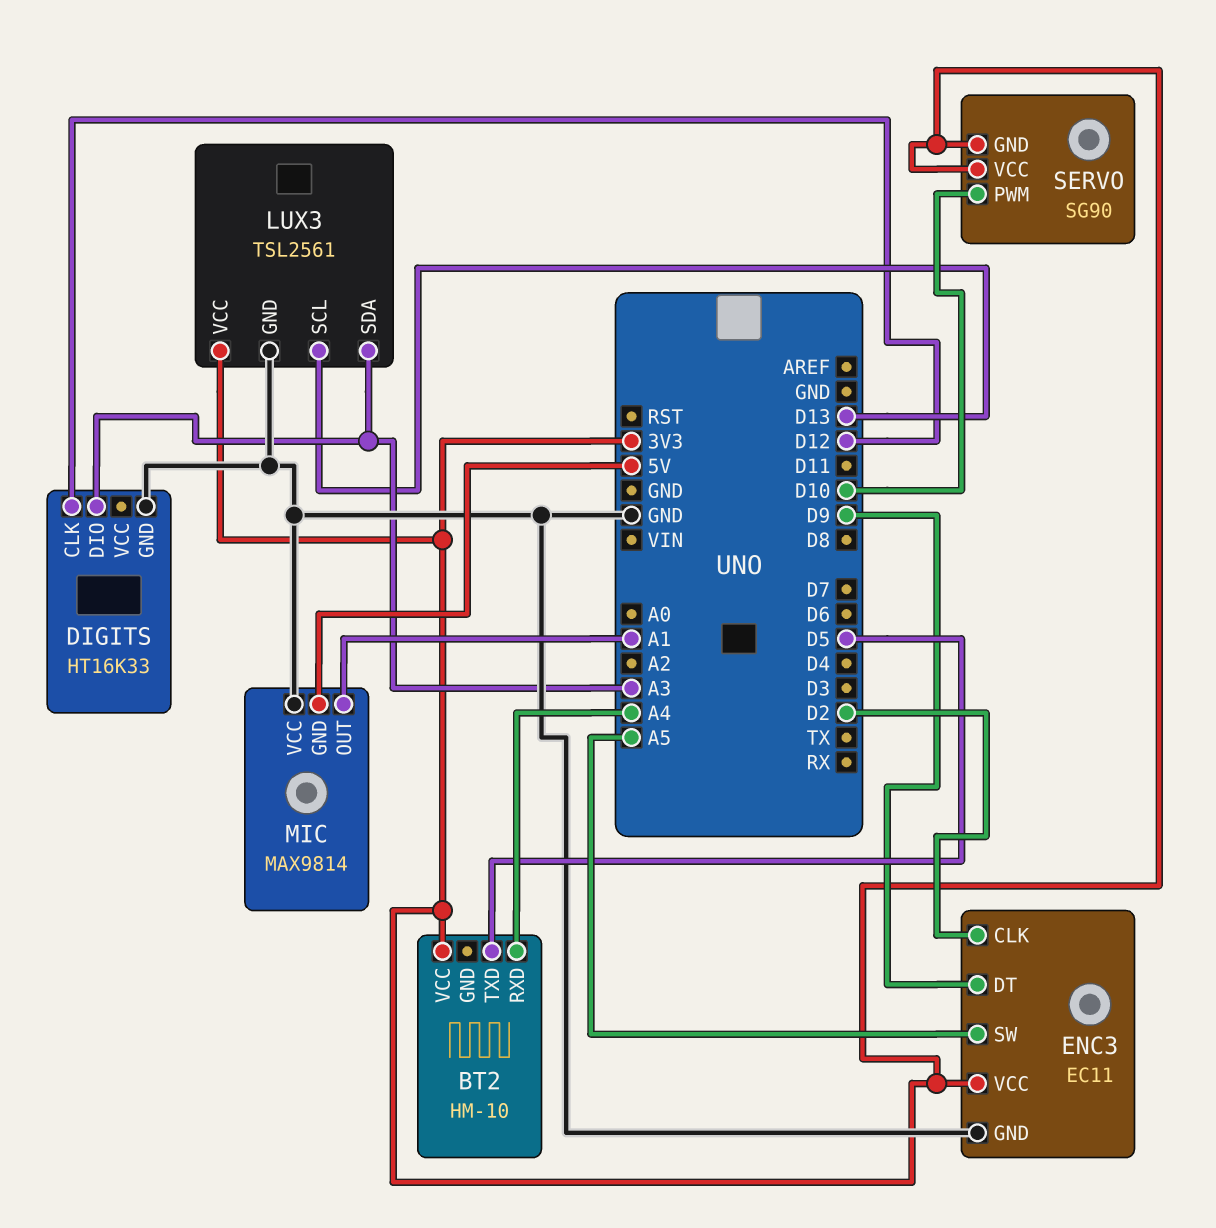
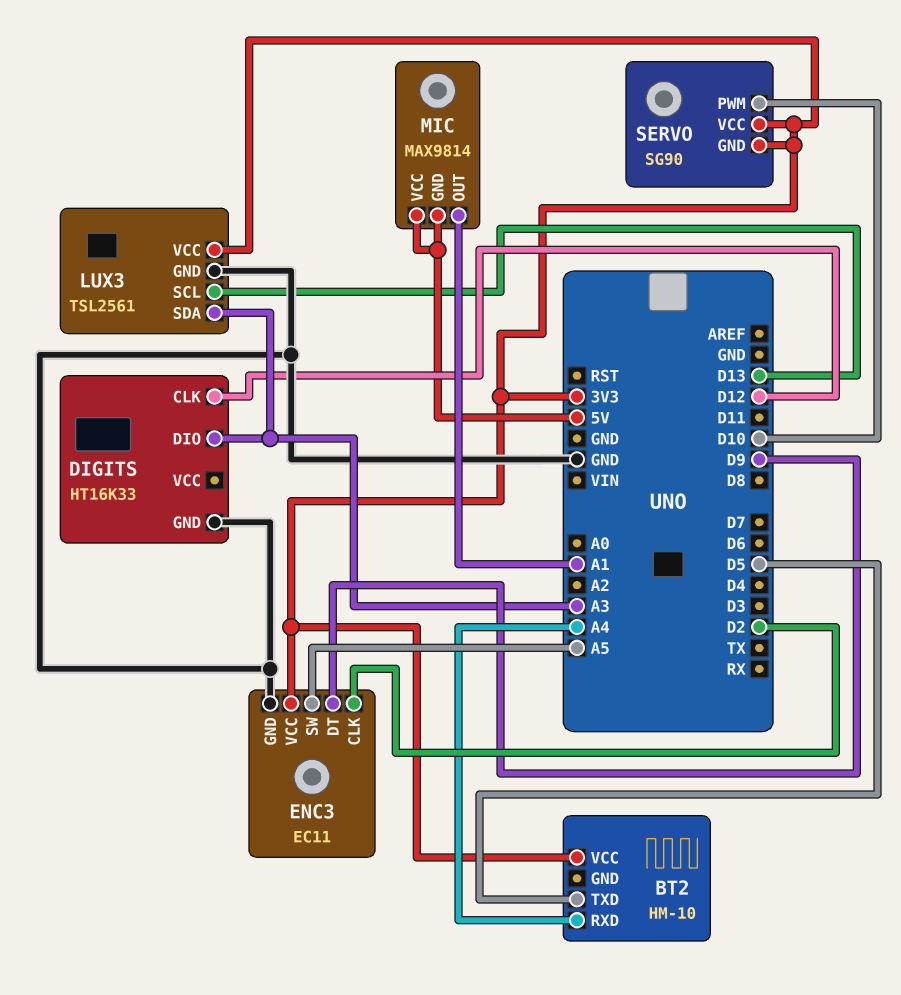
MIC pin VCC: GND -> 5V

